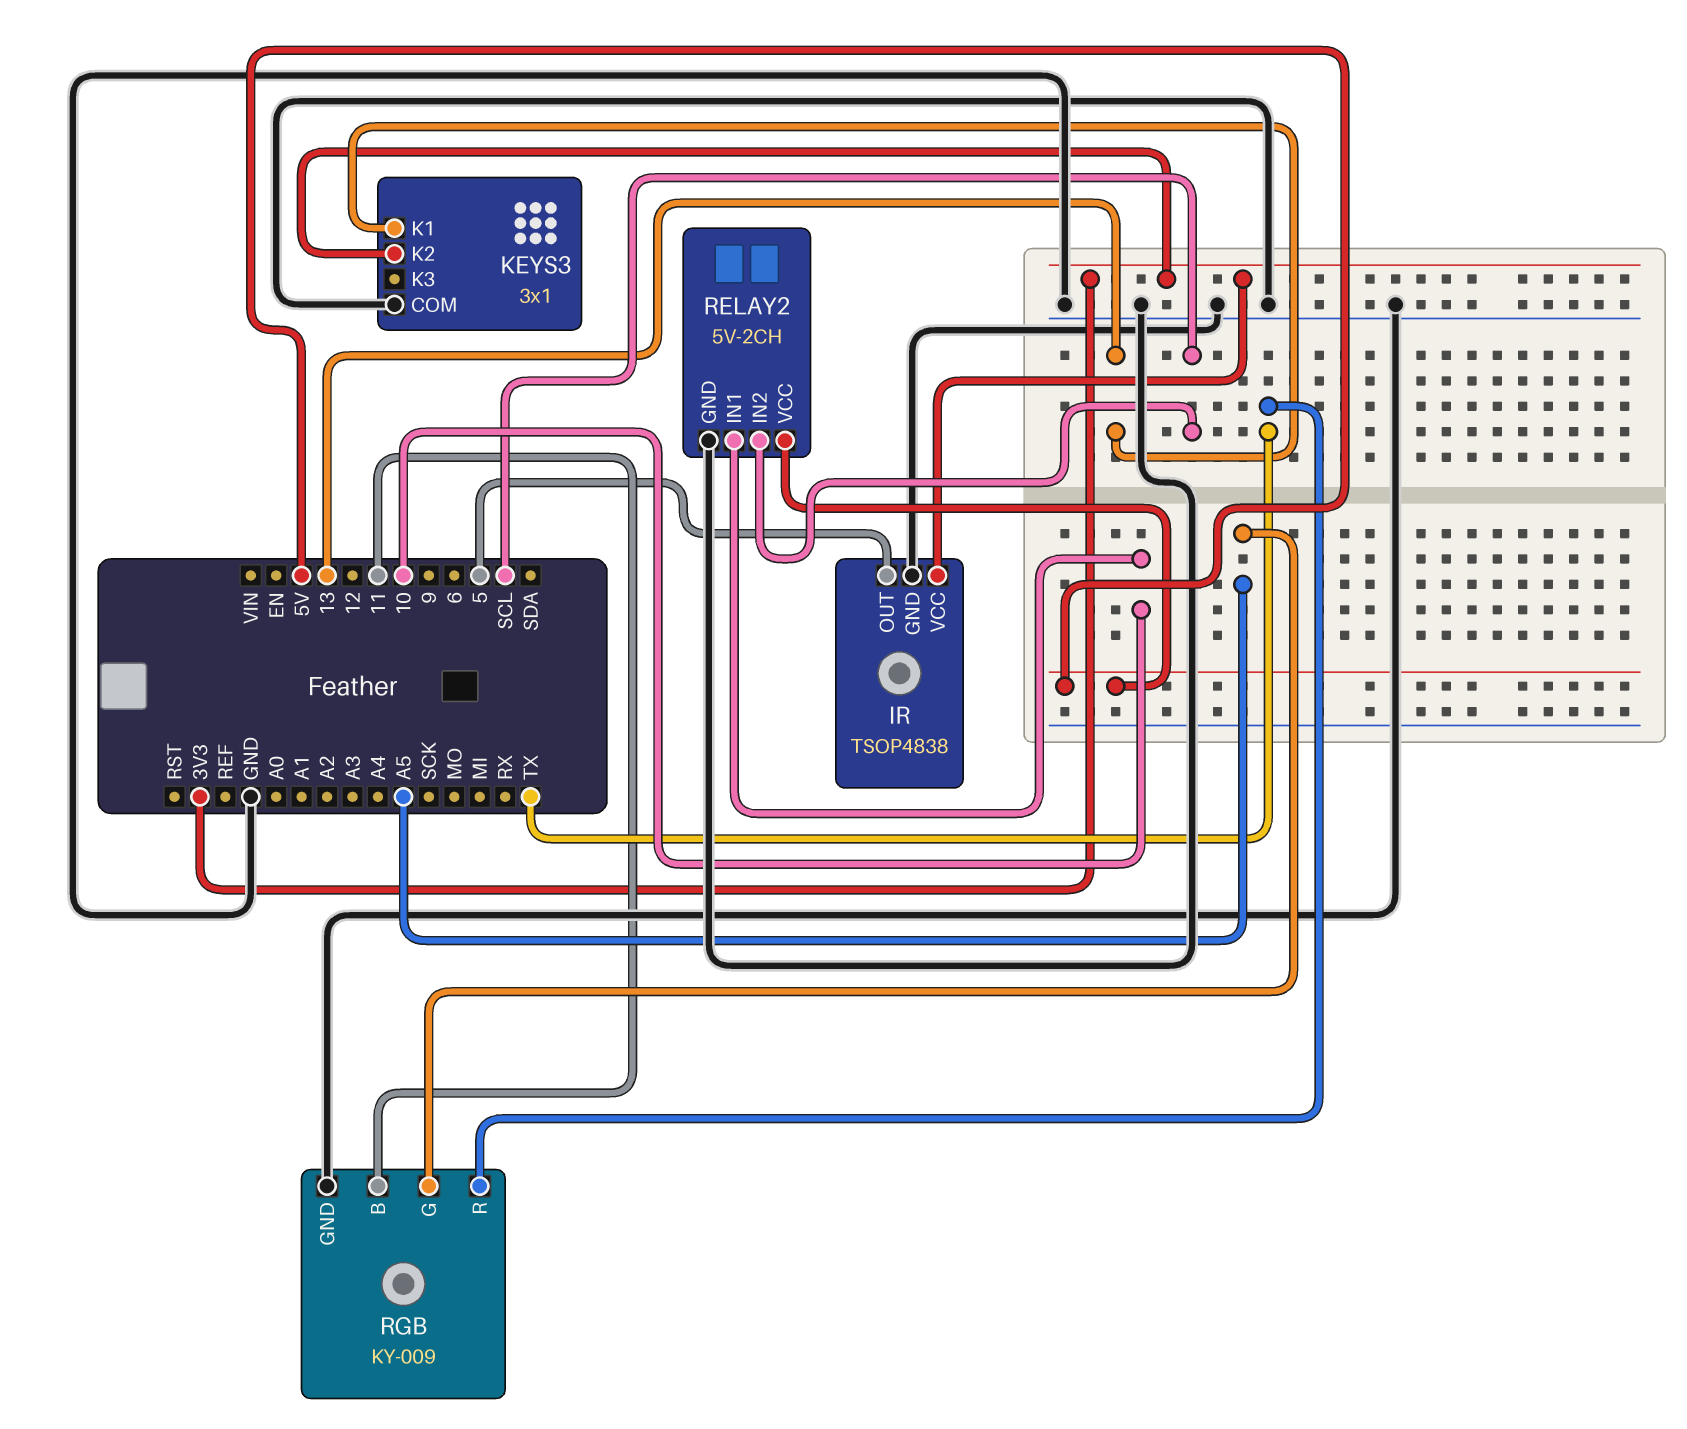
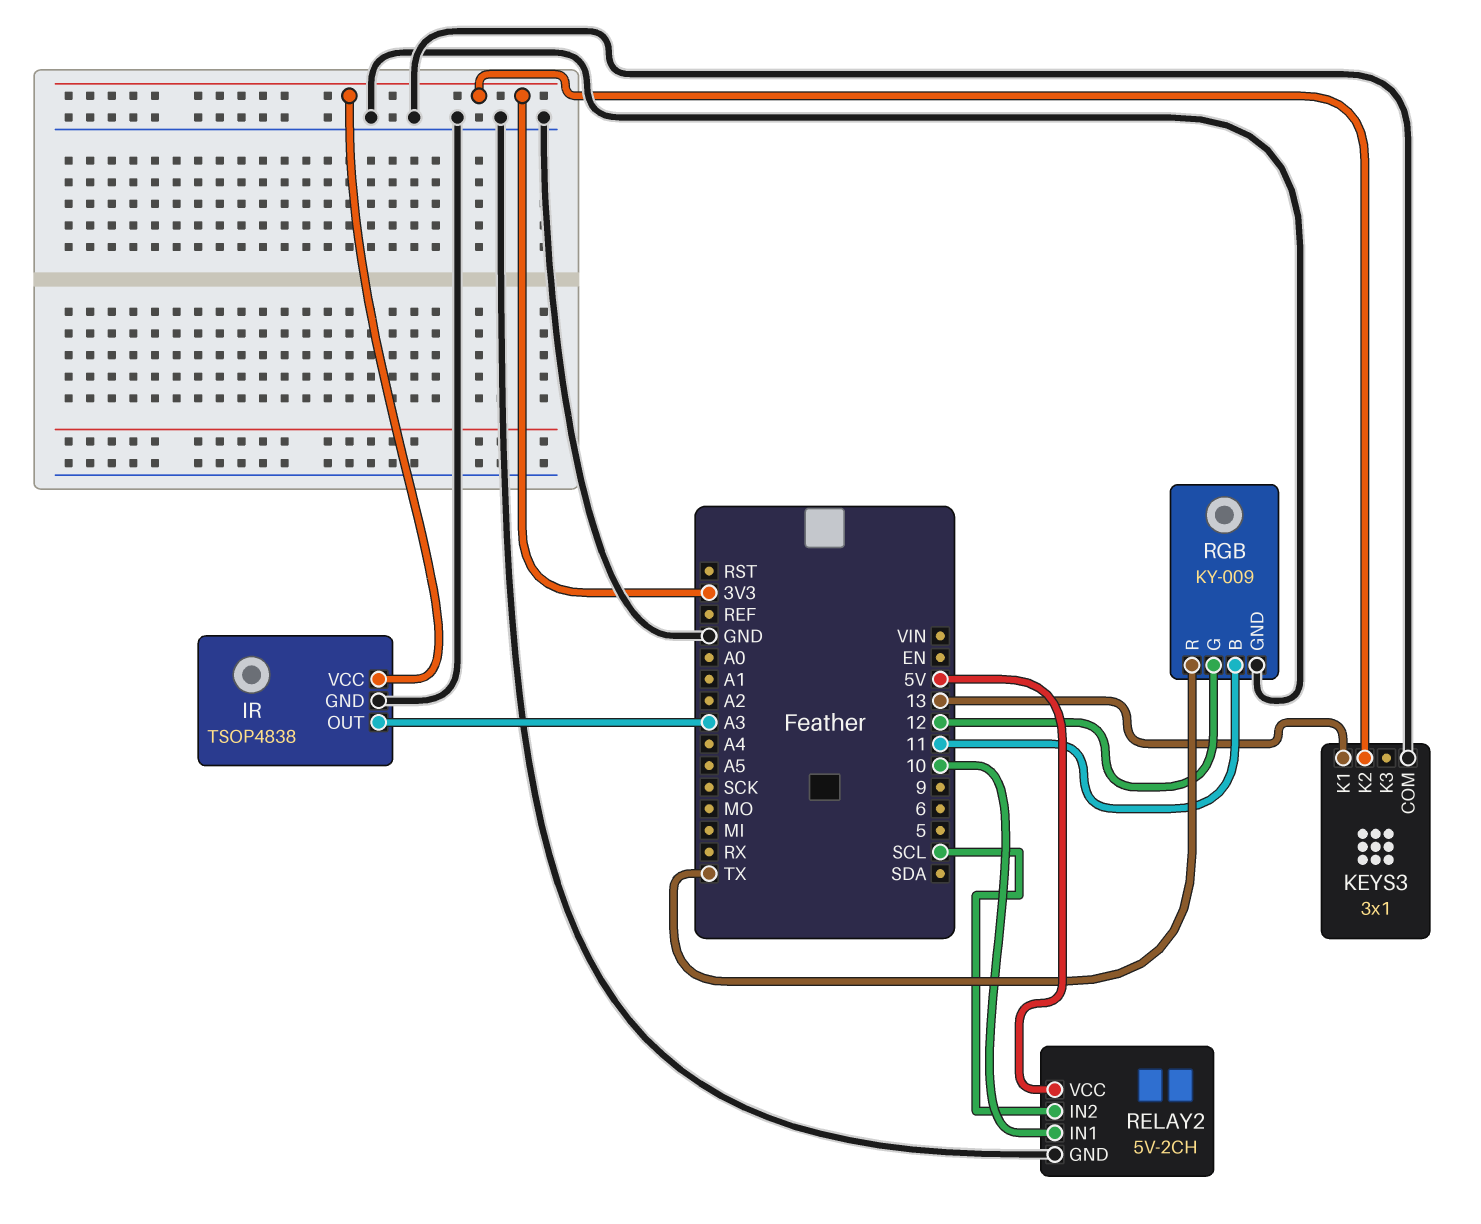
IR pin OUT: 5 -> A3
RGB pin G: A5 -> 12

